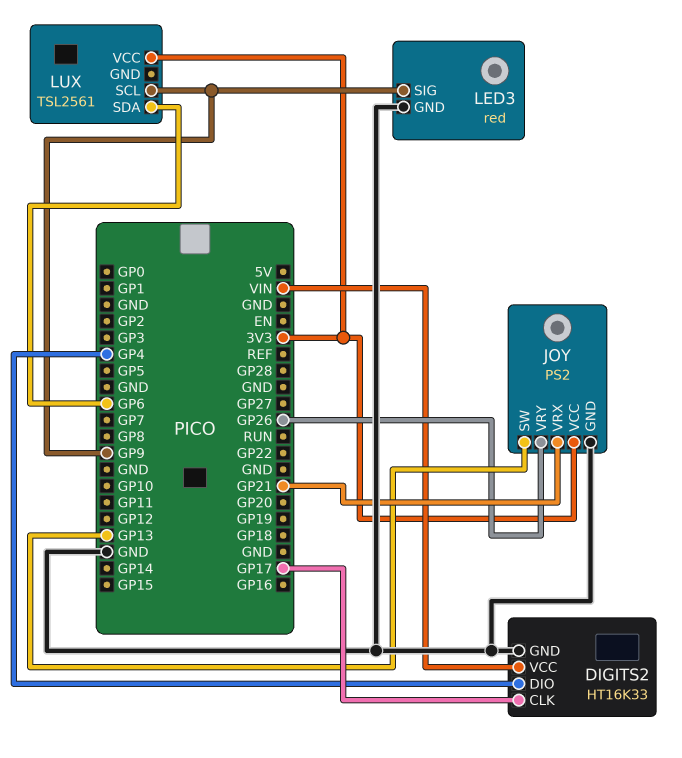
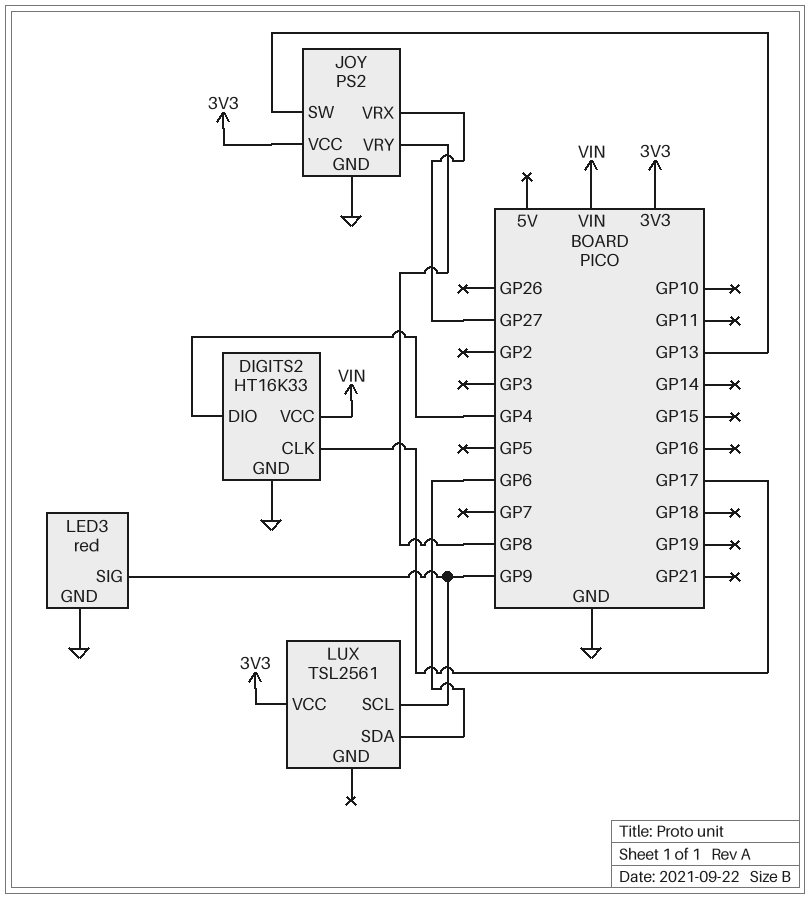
JOY pin VRX: GP21 -> GP27
JOY pin VRY: GP26 -> GP8

